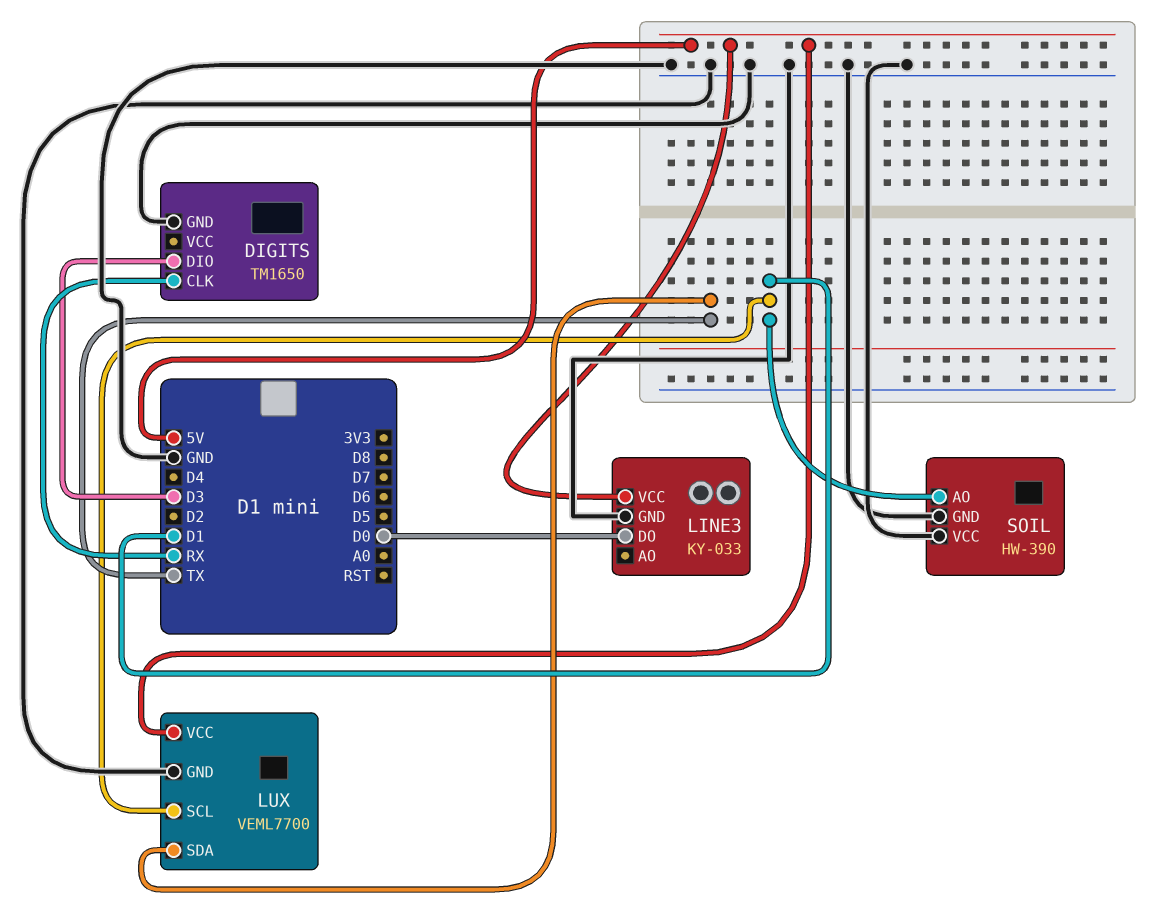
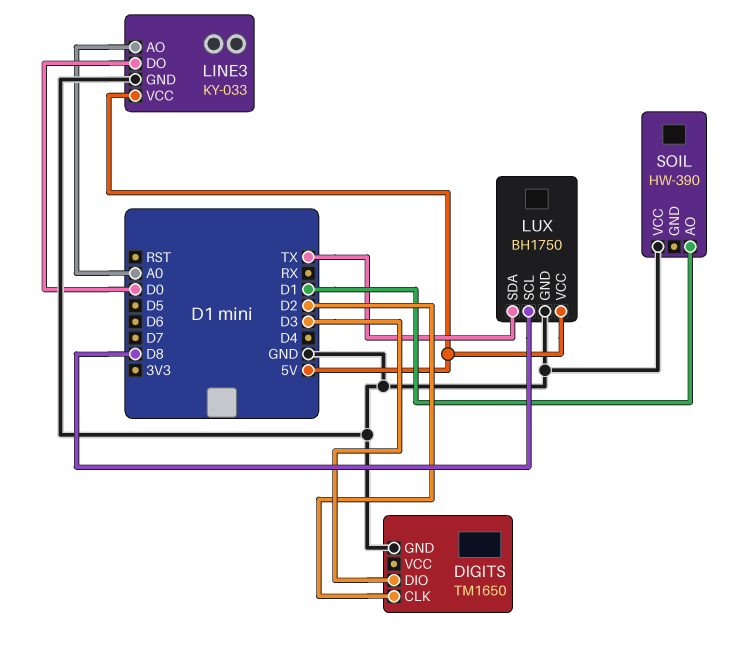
DIGITS pin CLK: RX -> D2
LINE3 pin AO: none -> A0
LUX: VEML7700 -> BH1750
LUX pin SCL: D1 -> D8
SOIL pin GND: GND -> none

